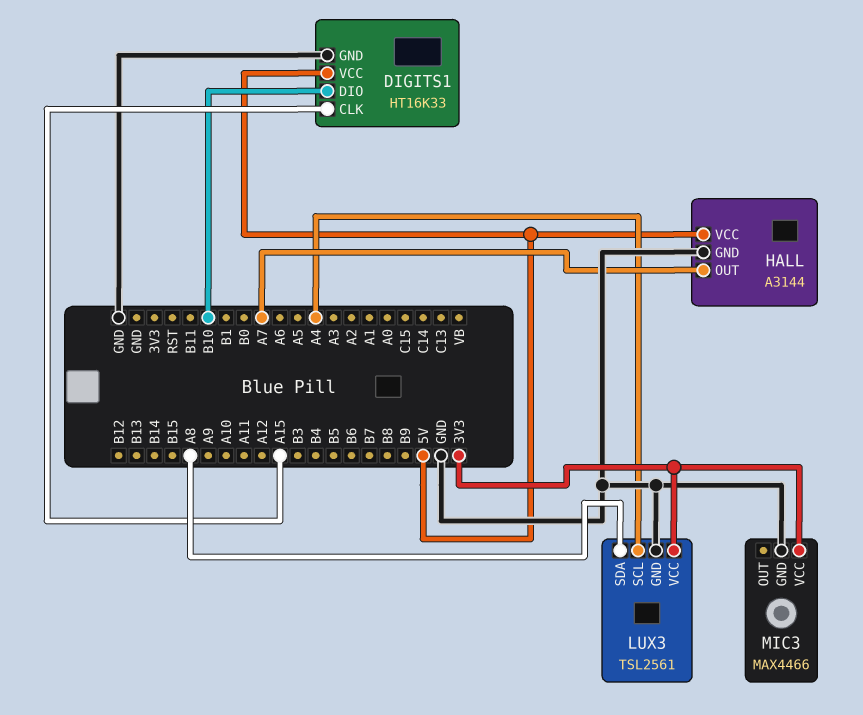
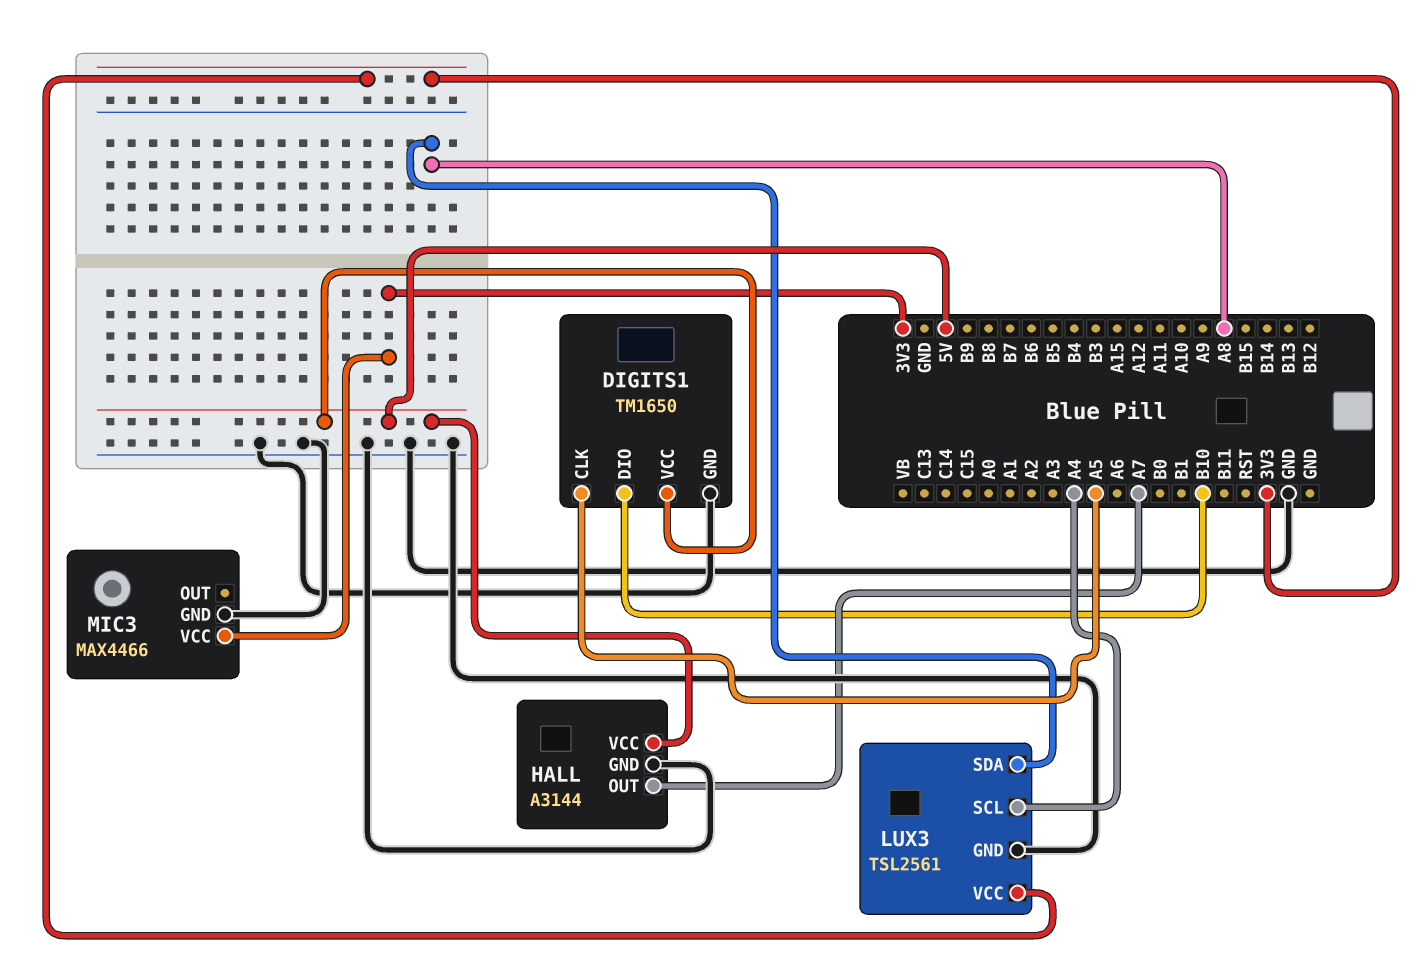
DIGITS1: HT16K33 -> TM1650
DIGITS1 pin CLK: A15 -> A5

